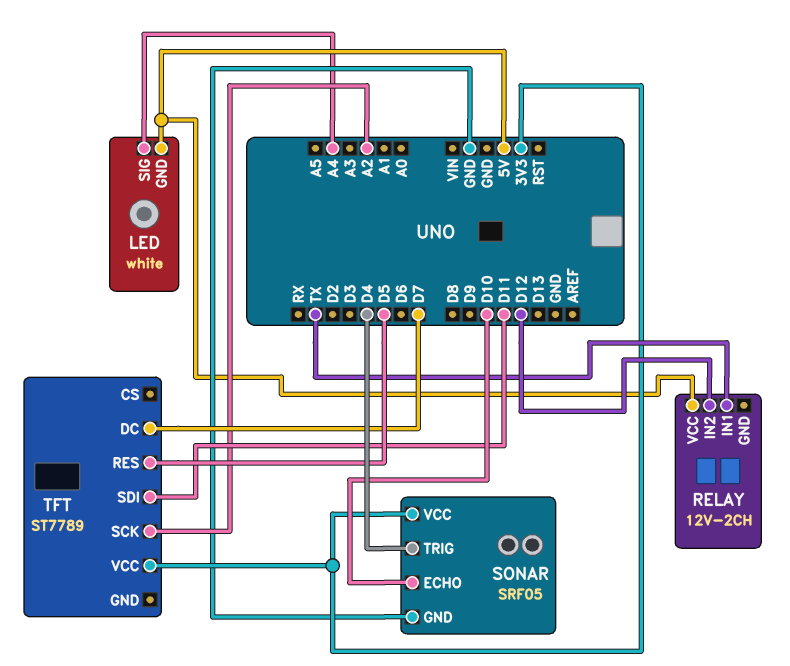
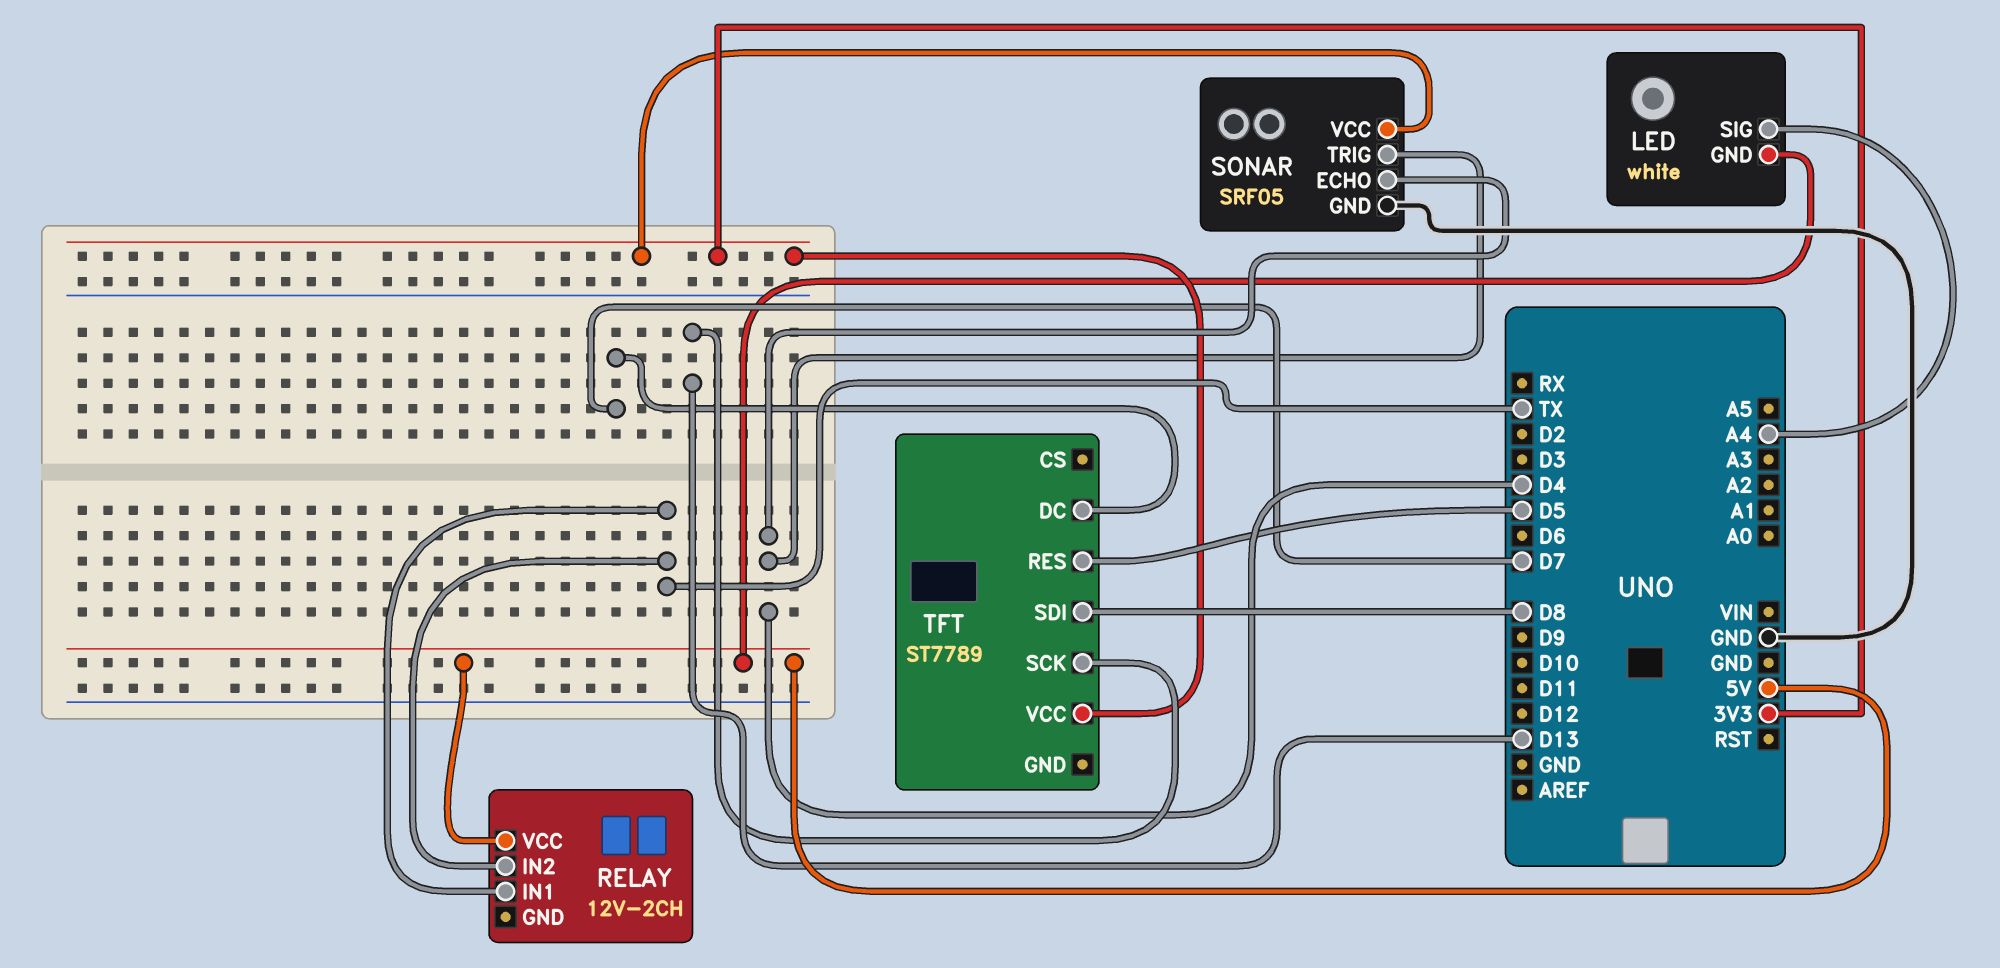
RELAY pin IN2: D12 -> TX
SONAR pin ECHO: D10 -> D4
TFT pin SCK: A2 -> D13
TFT pin SDI: D11 -> D8

